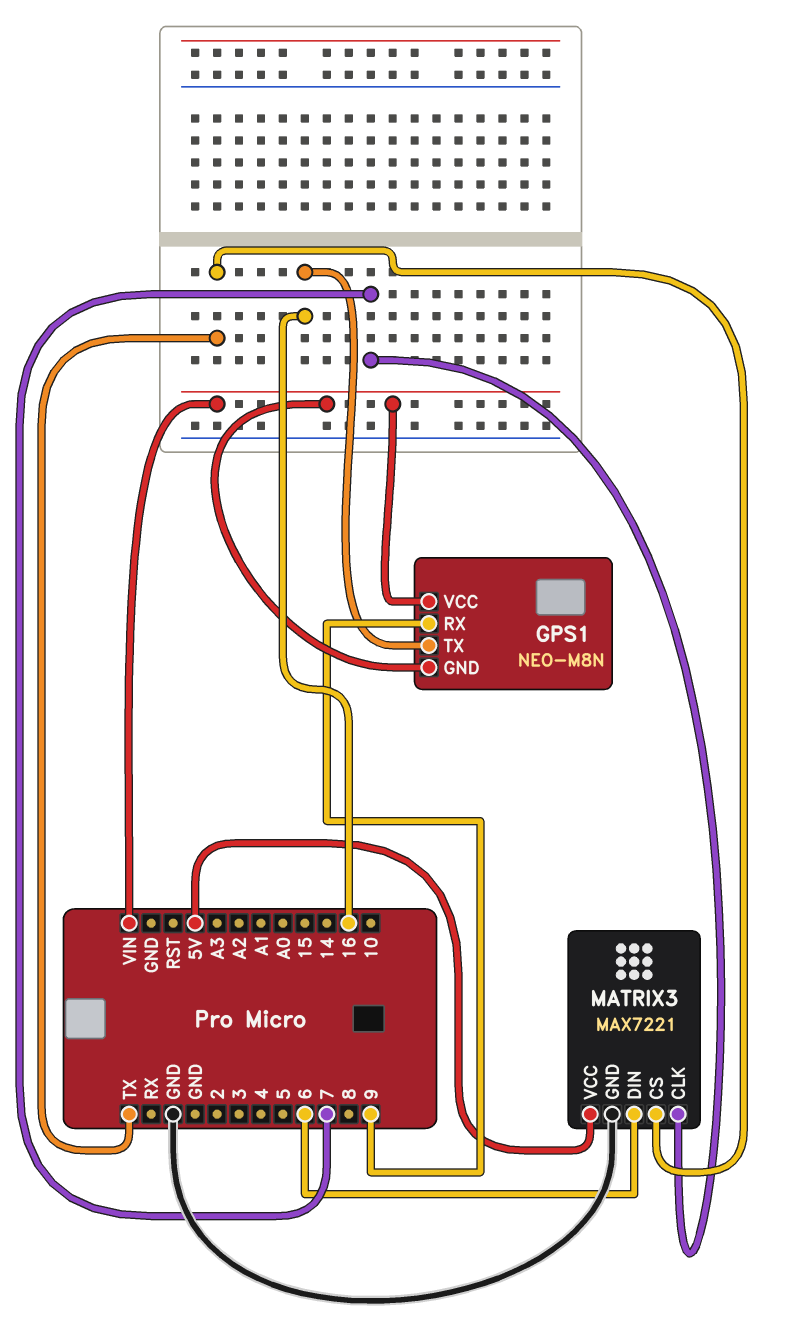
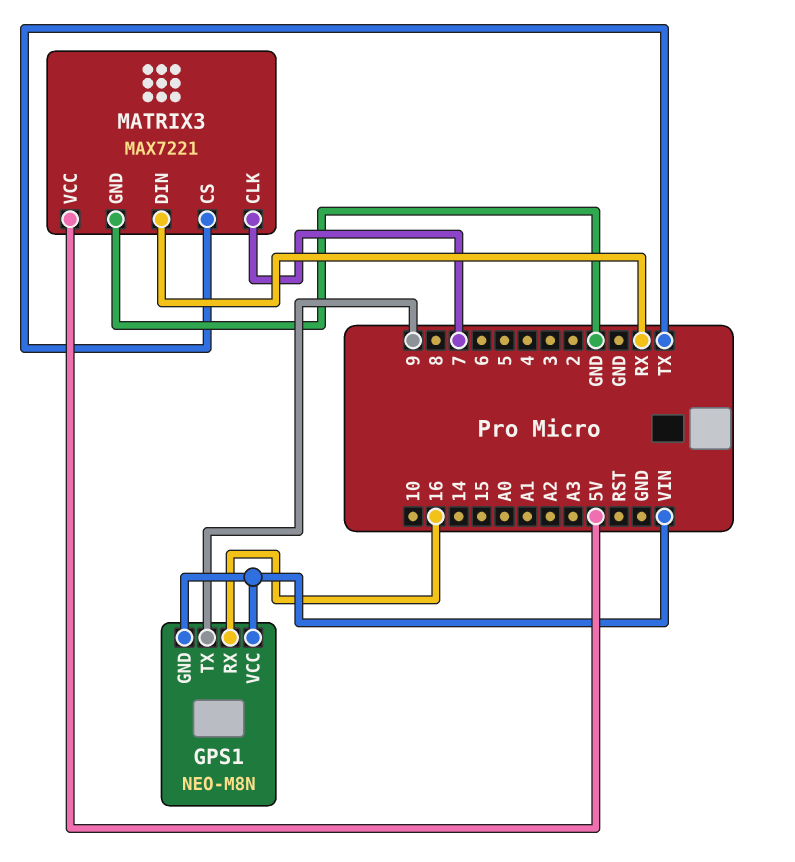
GPS1 pin RX: 9 -> 16
GPS1 pin TX: 16 -> 9
MATRIX3 pin DIN: 6 -> RX

